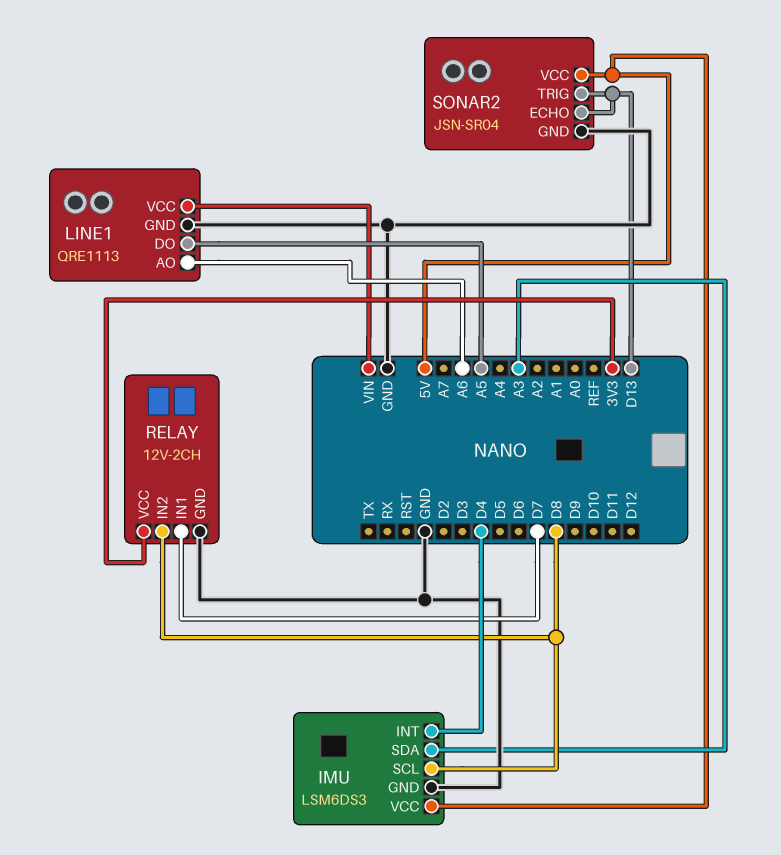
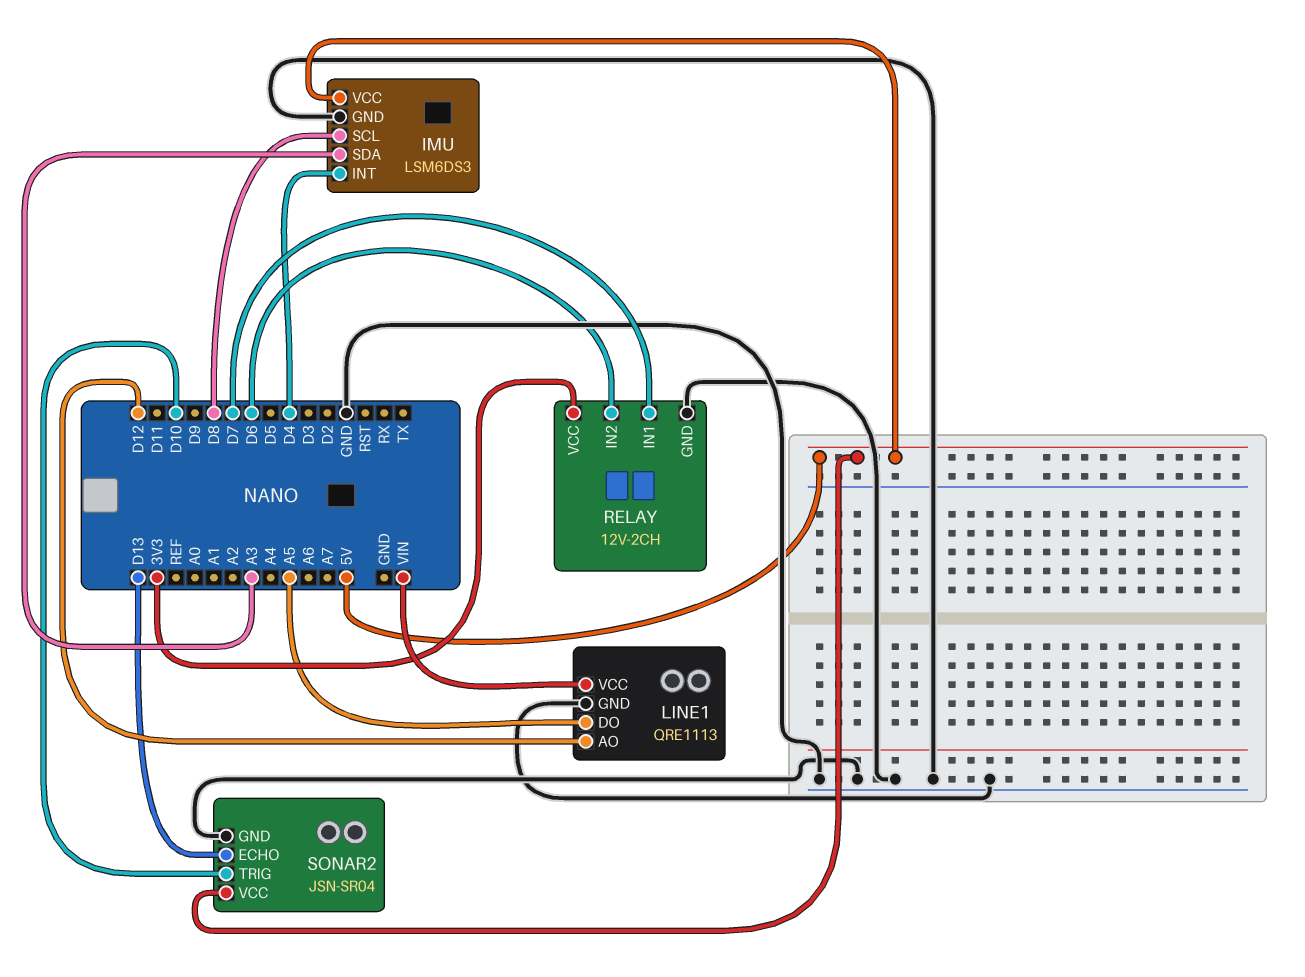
LINE1 pin AO: A6 -> D12
RELAY pin IN2: D8 -> D6
SONAR2 pin TRIG: D13 -> D10

